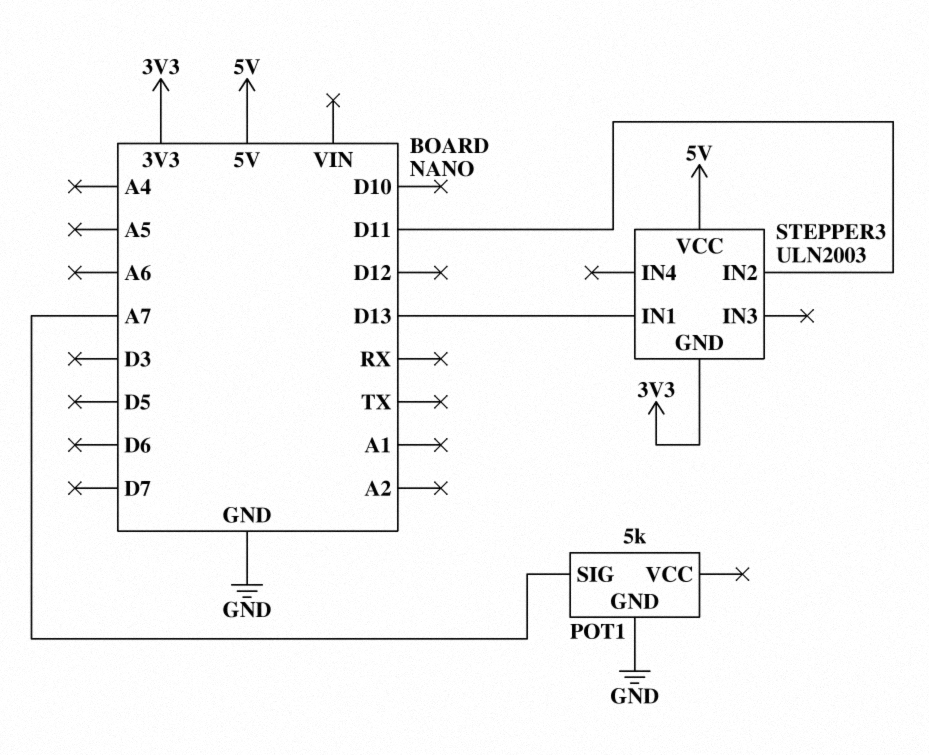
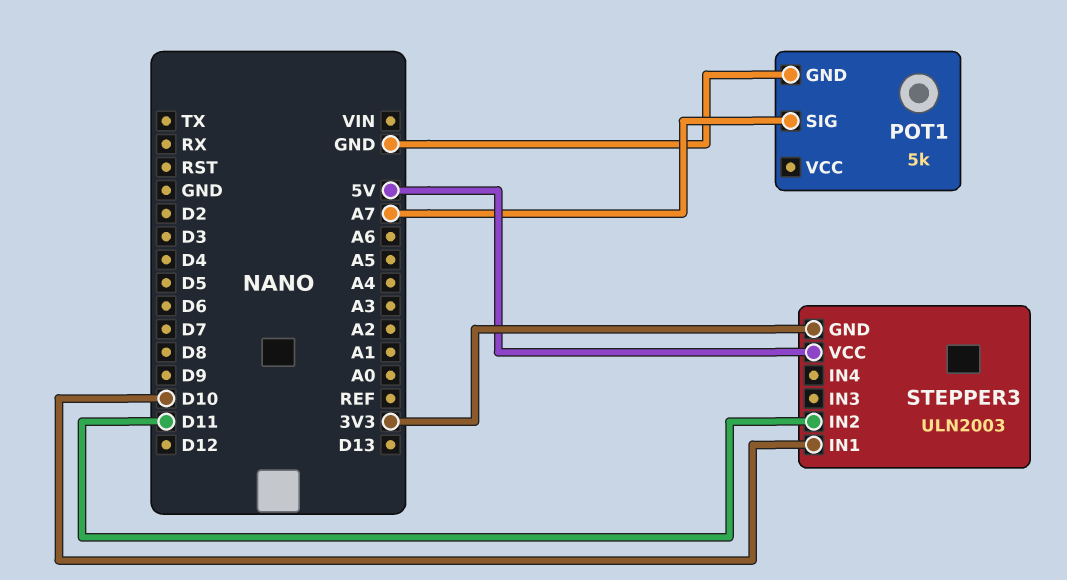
STEPPER3 pin IN1: D13 -> D10

